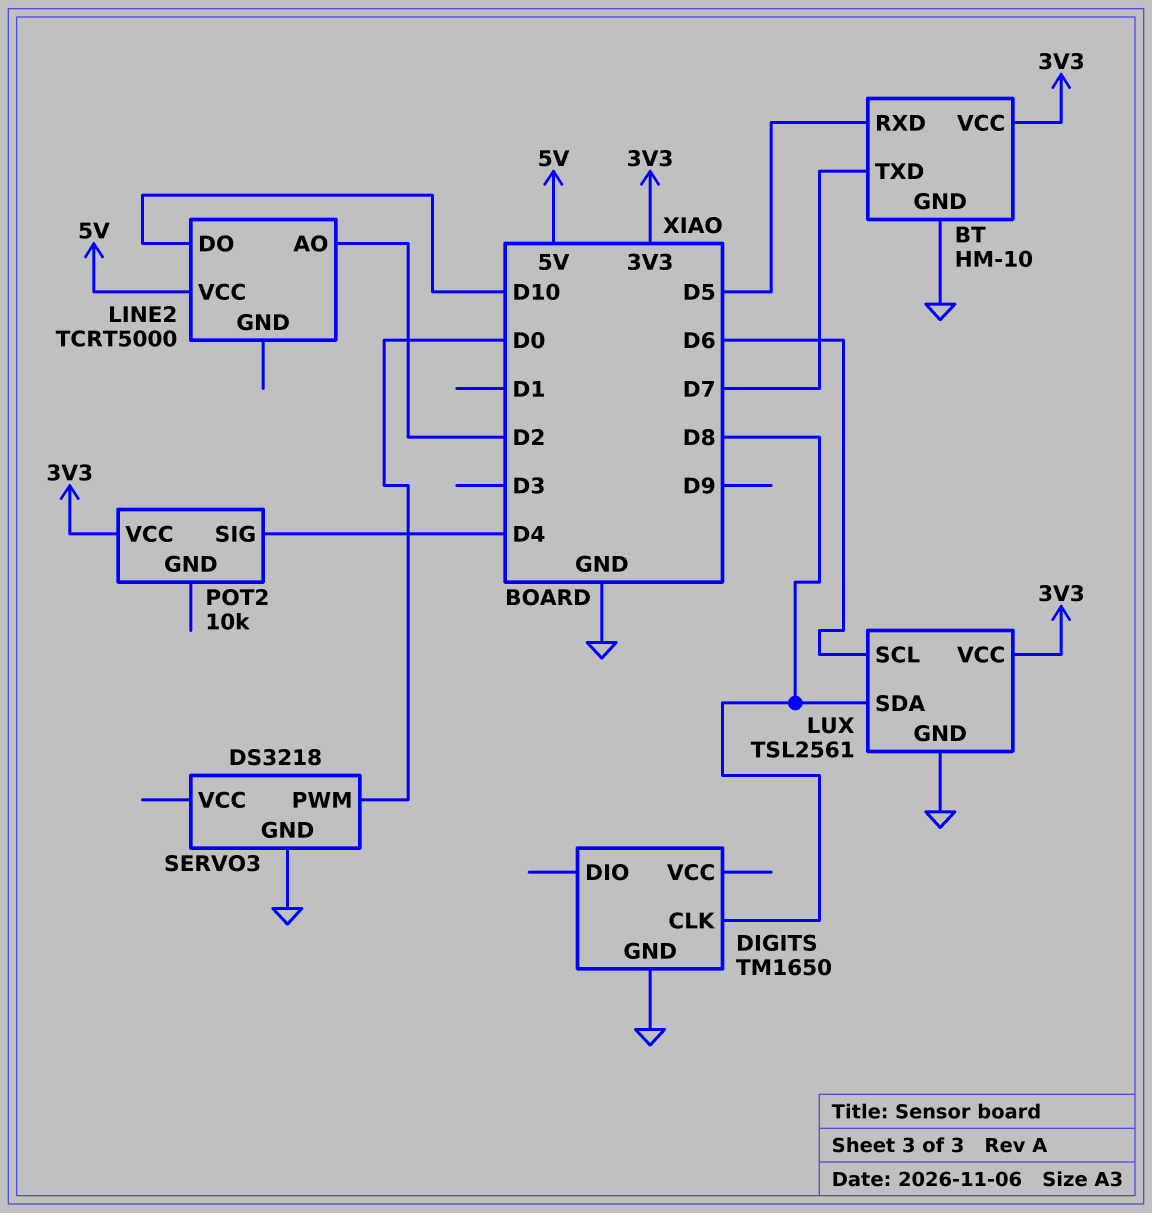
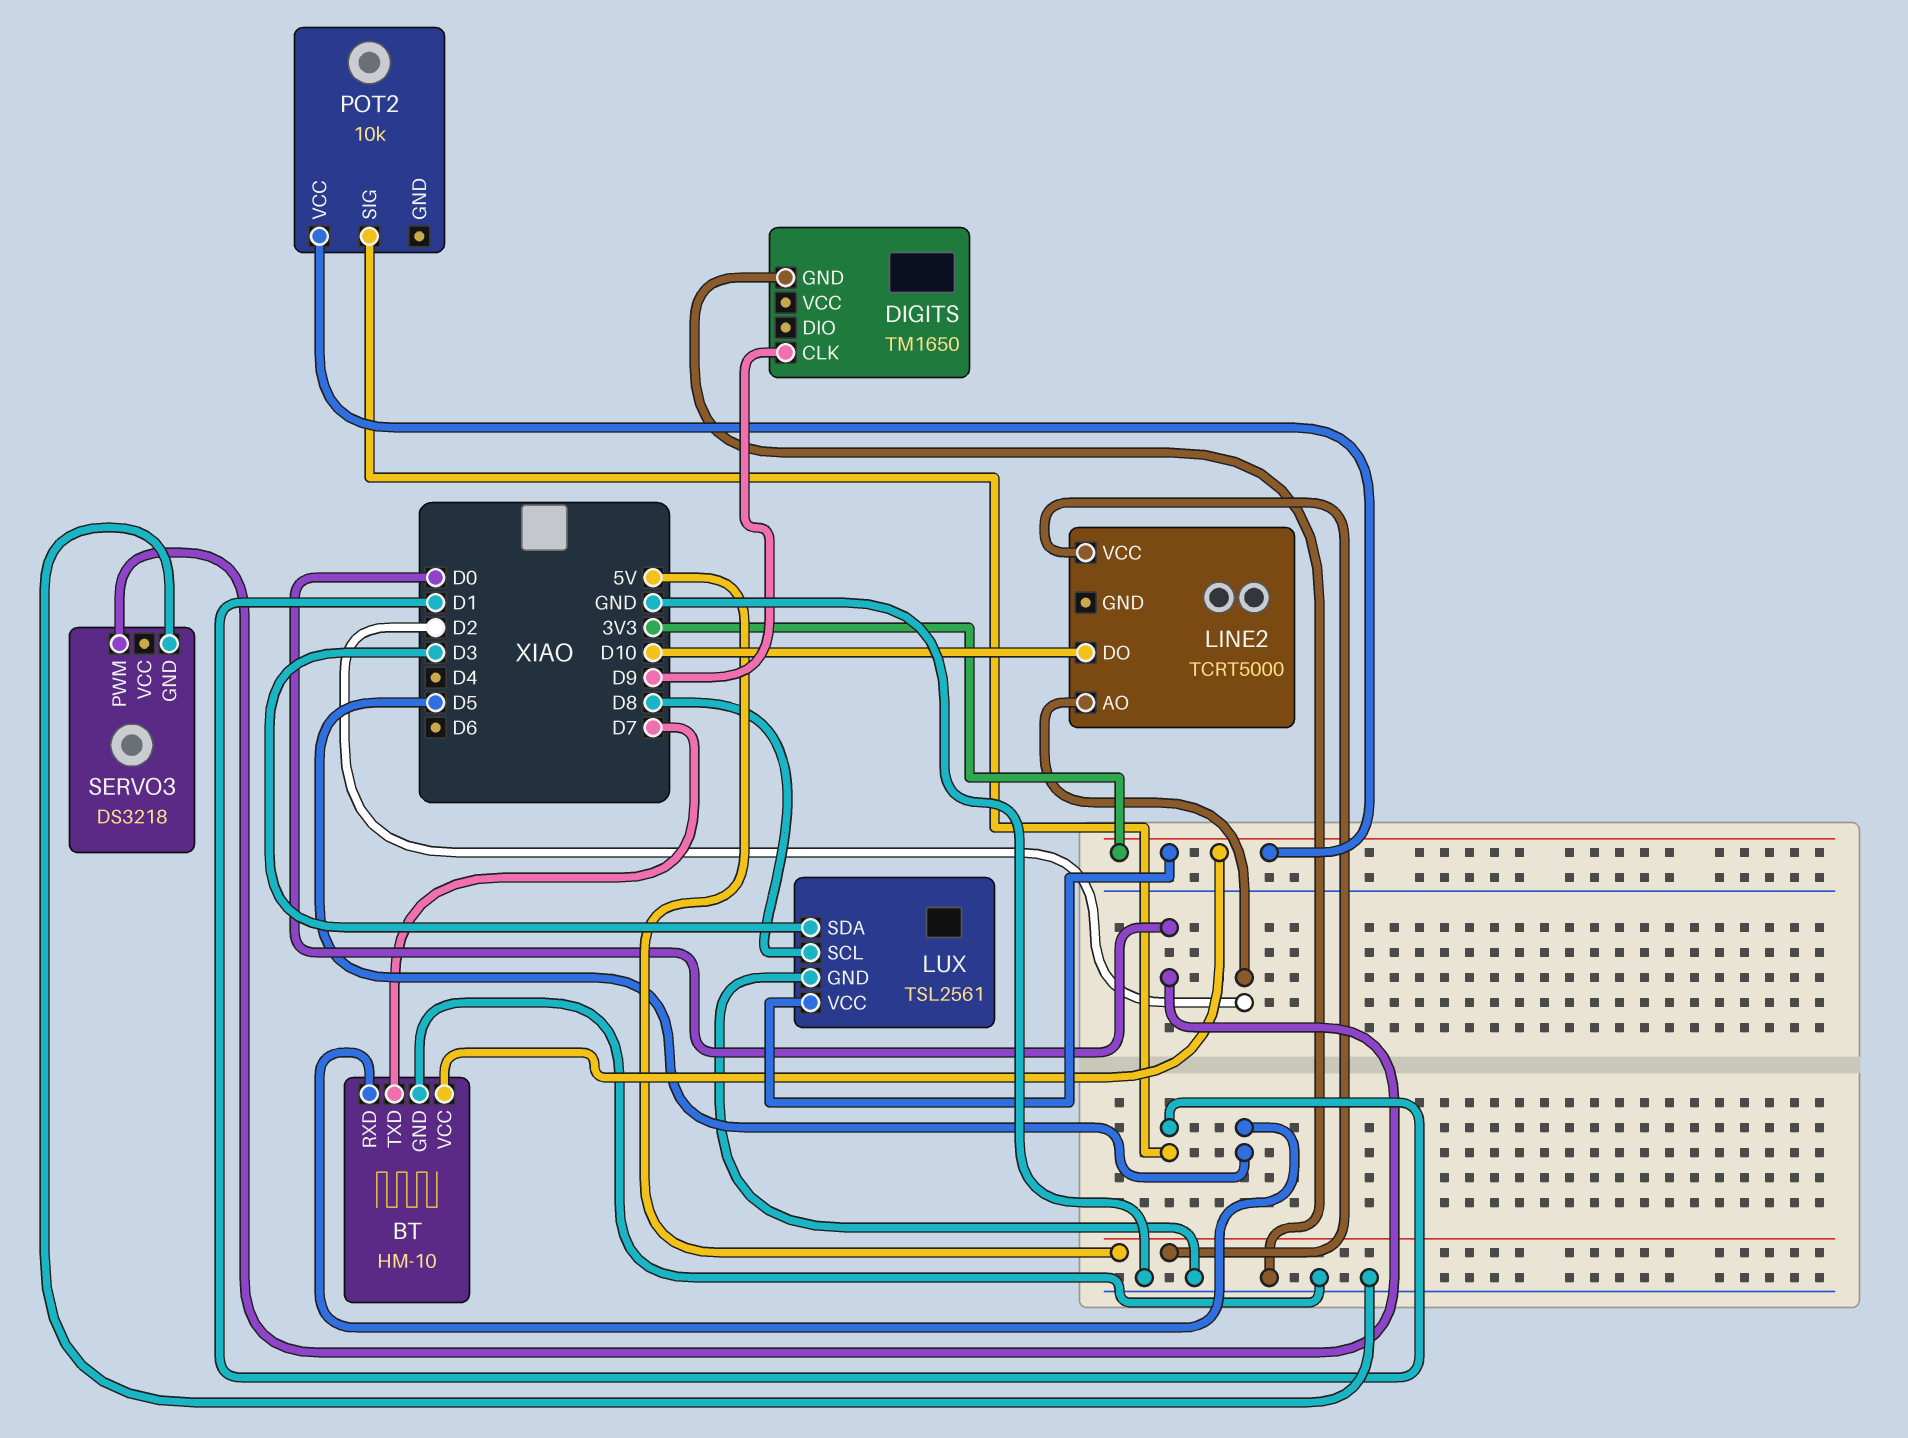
DIGITS pin CLK: D8 -> D9
LUX pin SCL: D6 -> D8
LUX pin SDA: D8 -> D3
POT2 pin SIG: D4 -> D1

